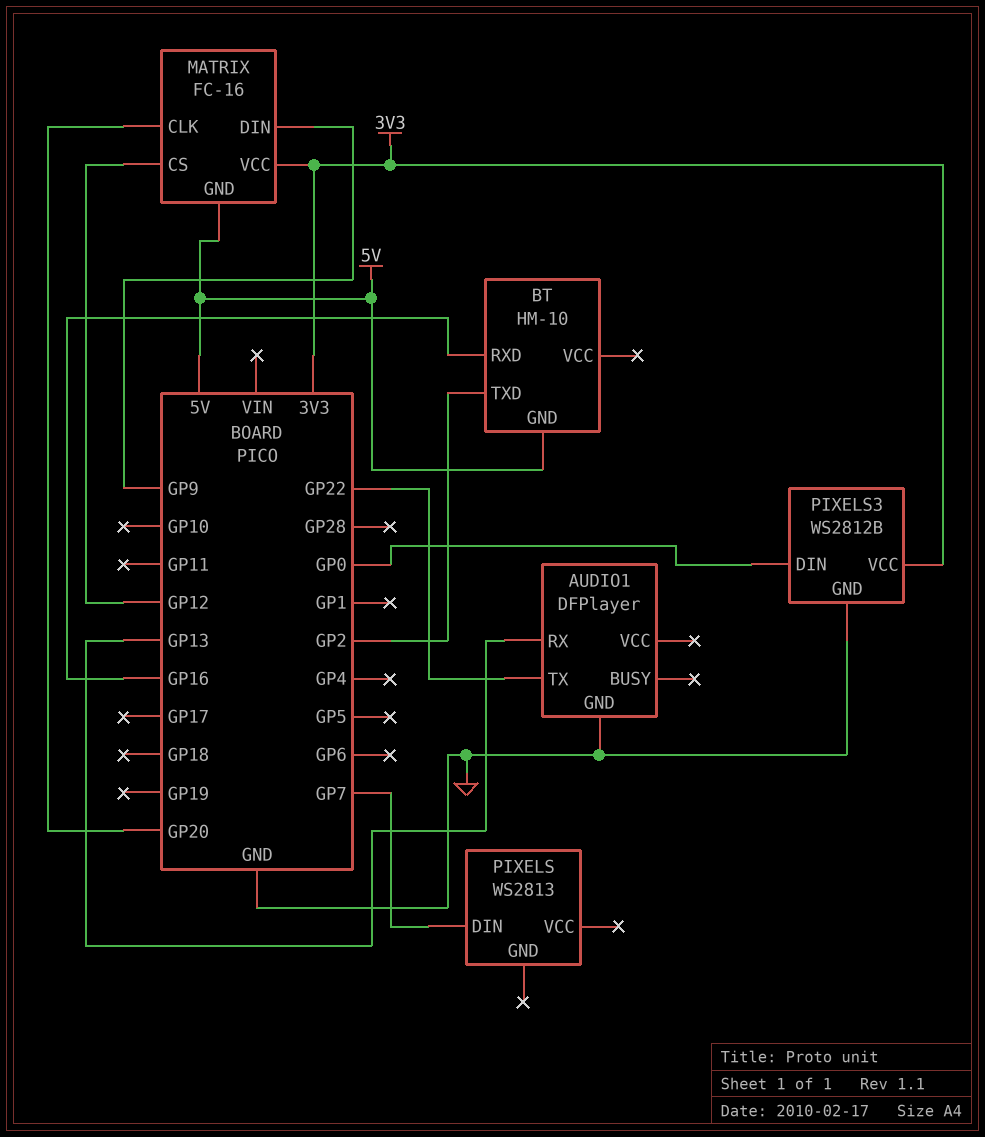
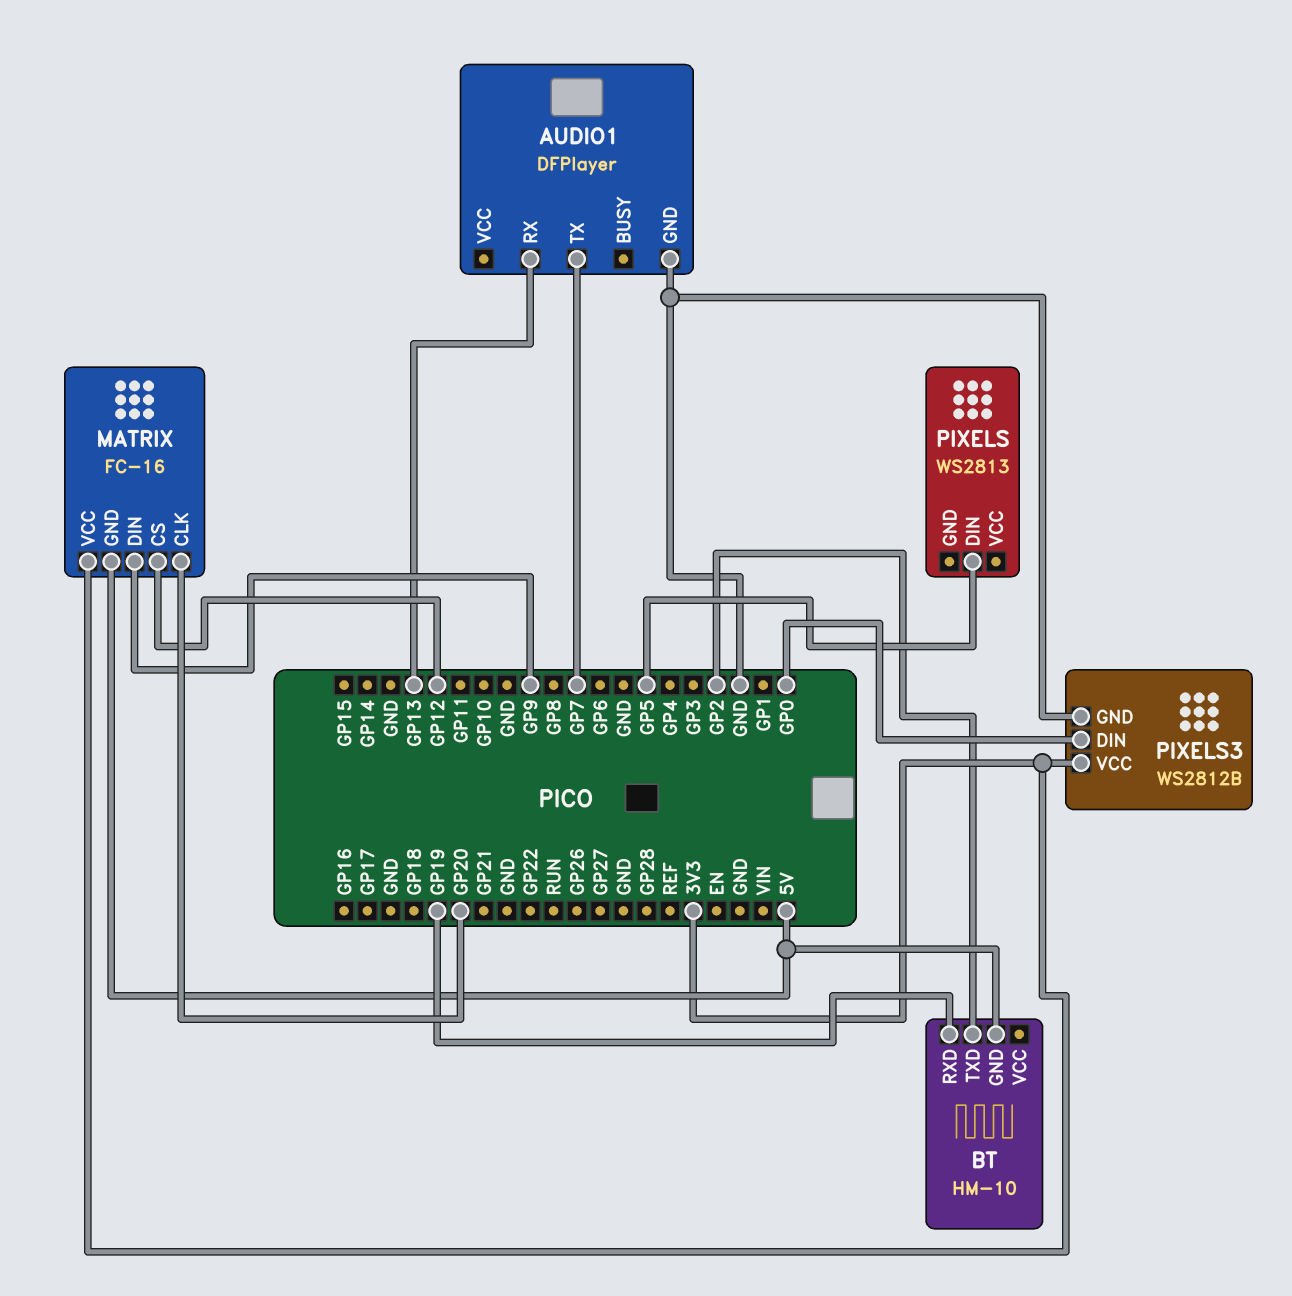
AUDIO1 pin TX: GP22 -> GP7
BT pin RXD: GP16 -> GP19
PIXELS pin DIN: GP7 -> GP5

